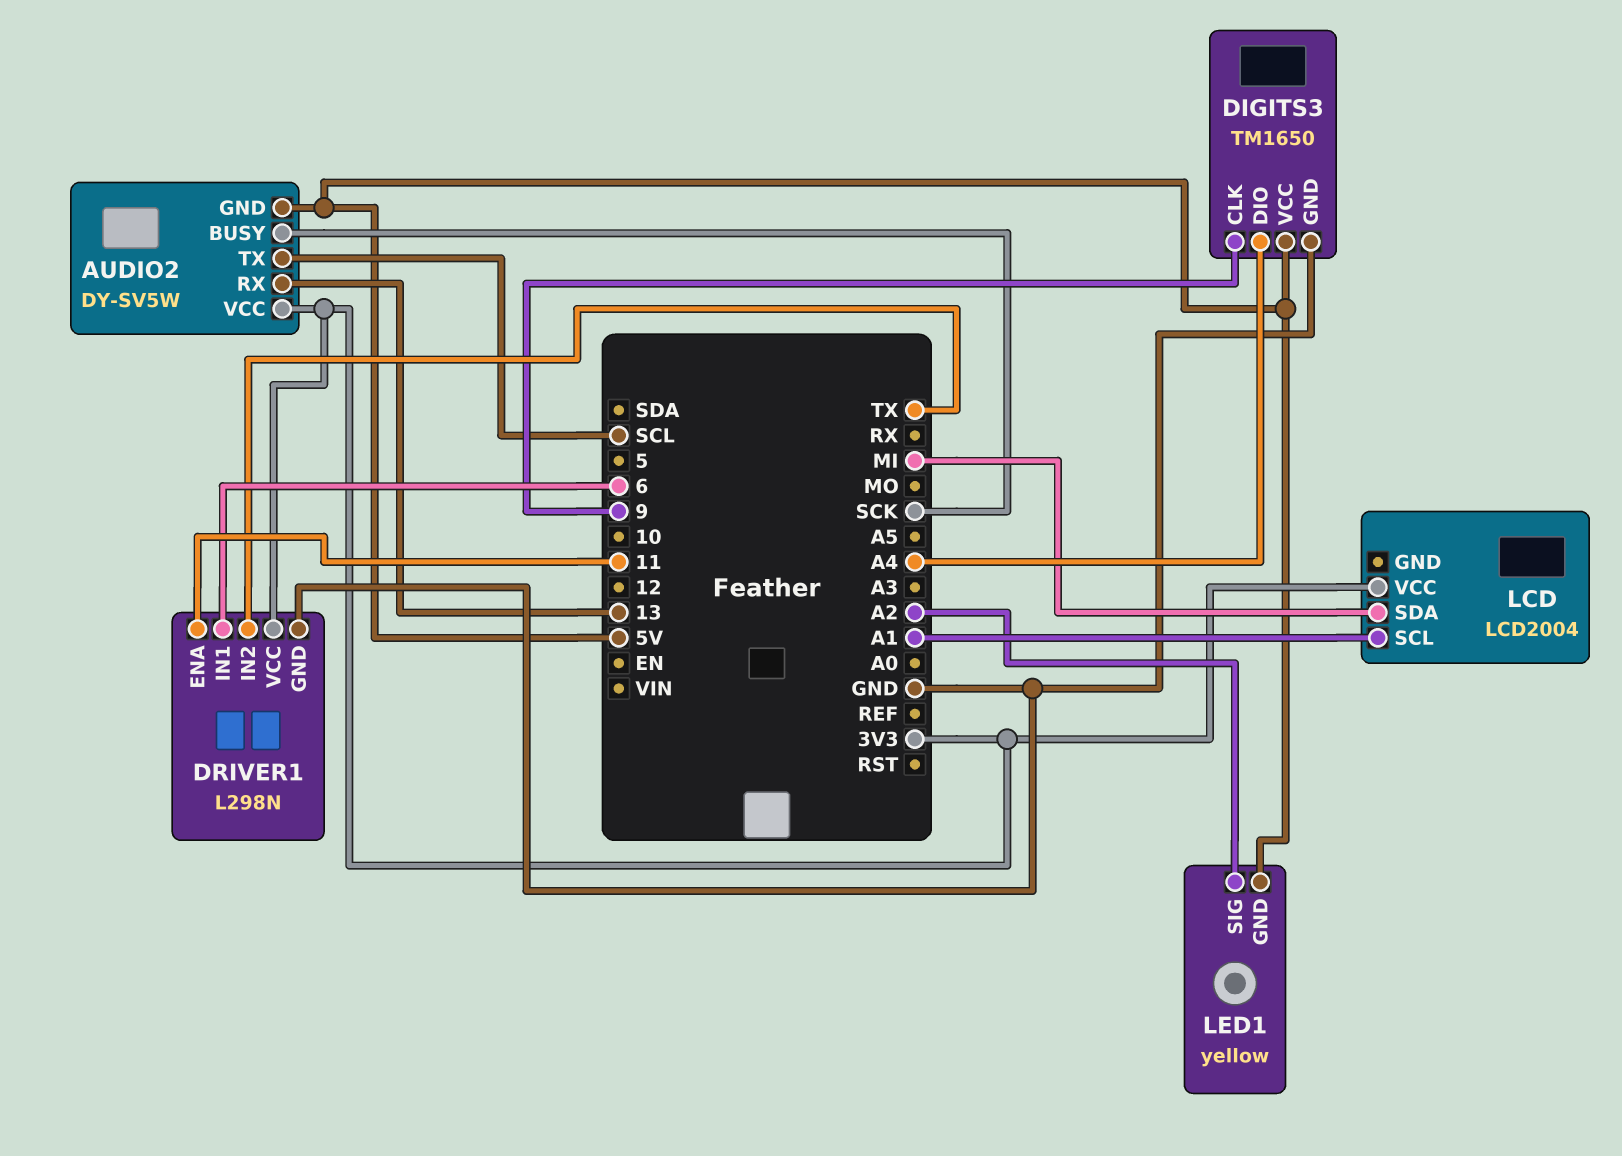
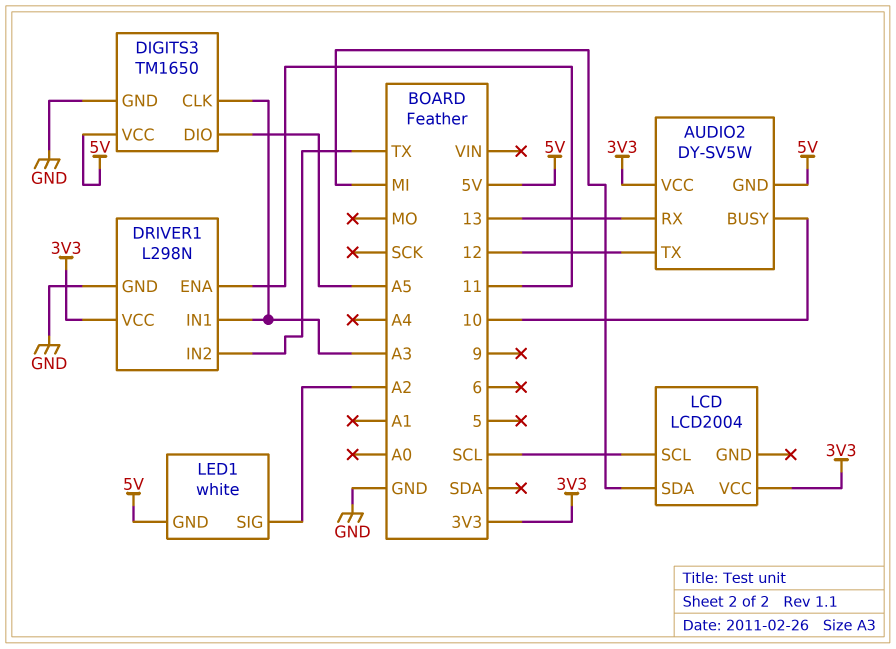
AUDIO2 pin BUSY: SCK -> 10
AUDIO2 pin TX: SCL -> 12
DIGITS3 pin CLK: 9 -> A3
DIGITS3 pin DIO: A4 -> A5
DRIVER1 pin IN1: 6 -> A3
LCD pin SCL: A1 -> SCL
LED1: yellow -> white

